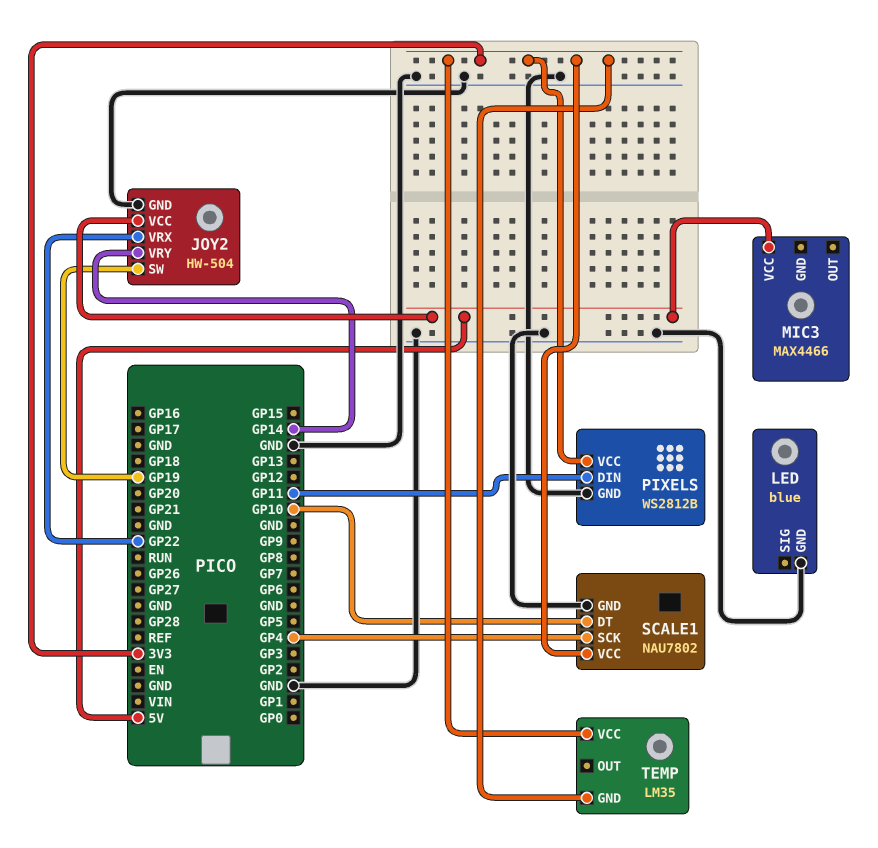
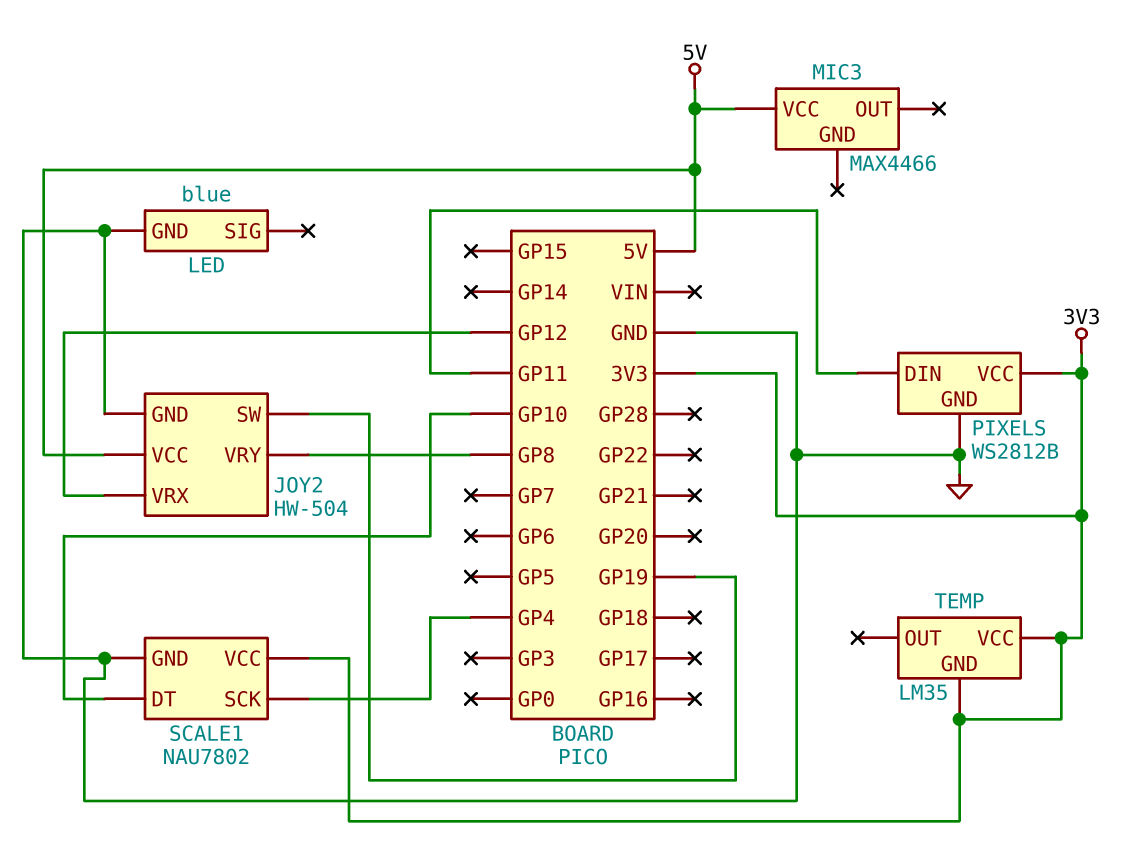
JOY2 pin VRX: GP22 -> GP12
JOY2 pin VRY: GP14 -> GP8

